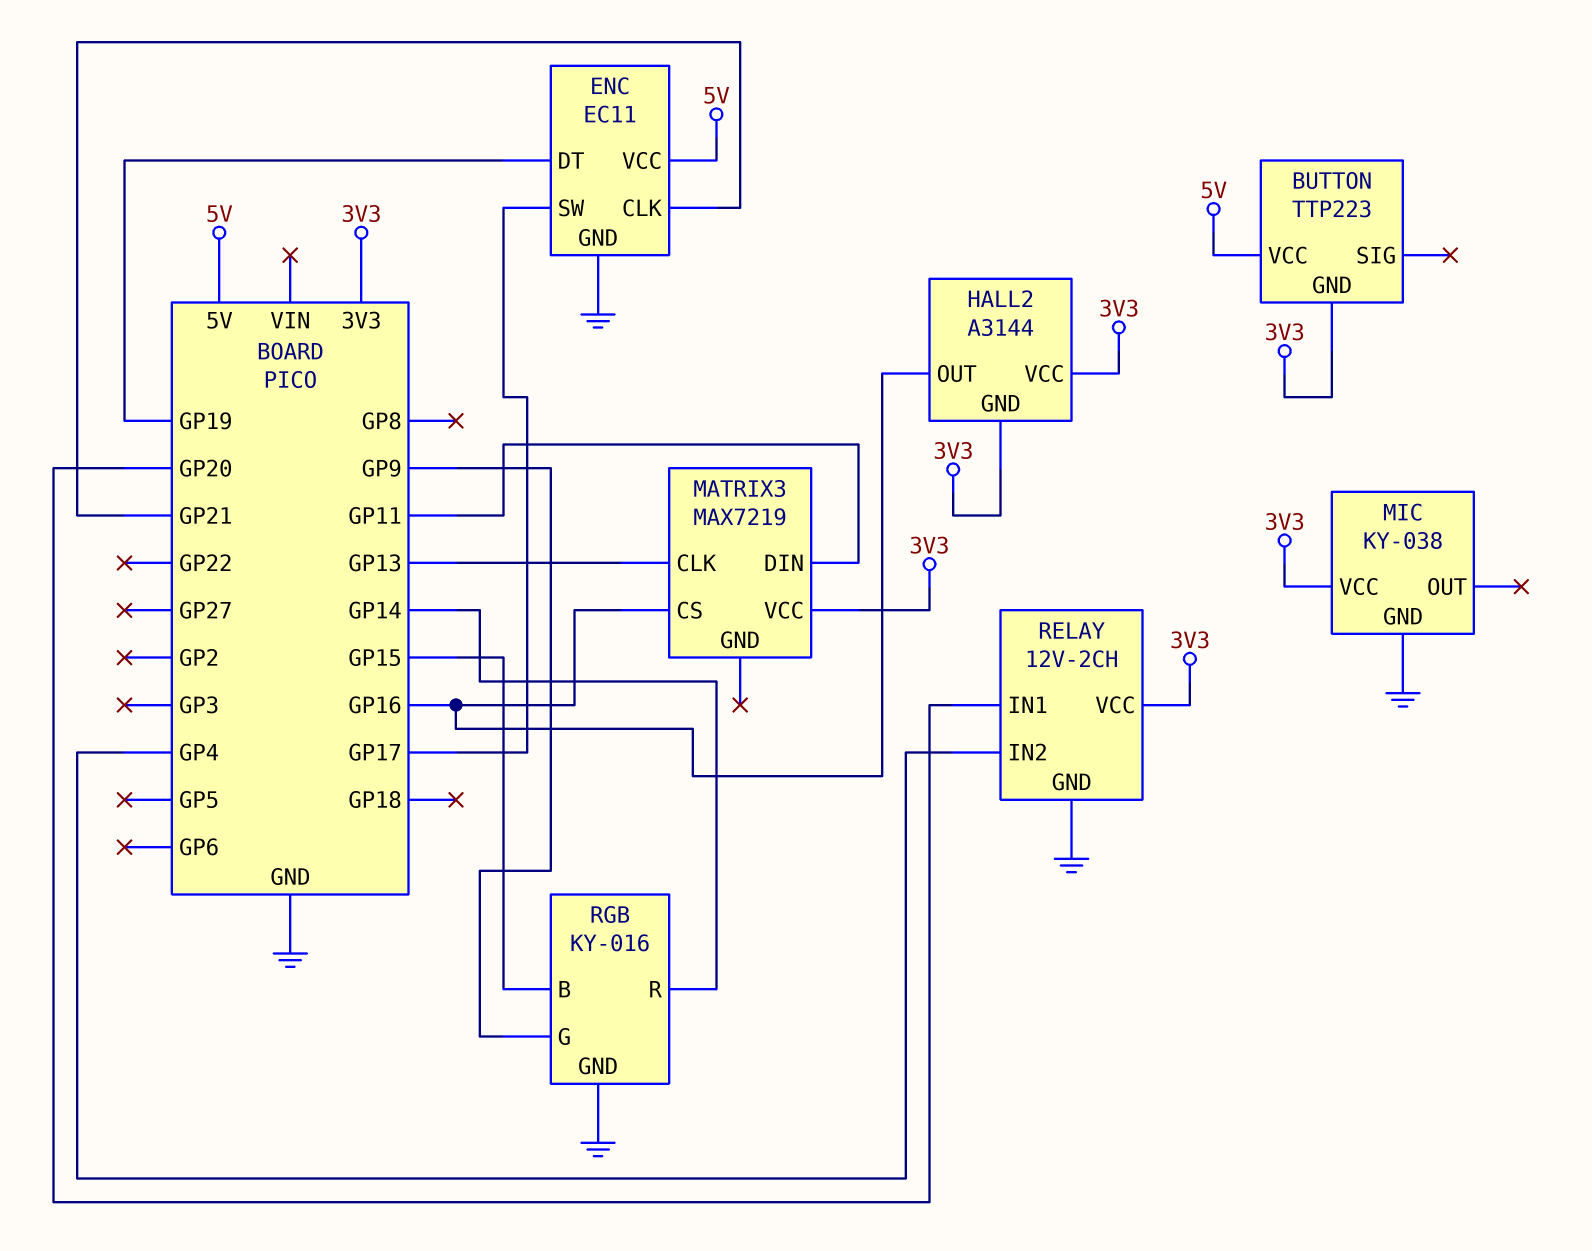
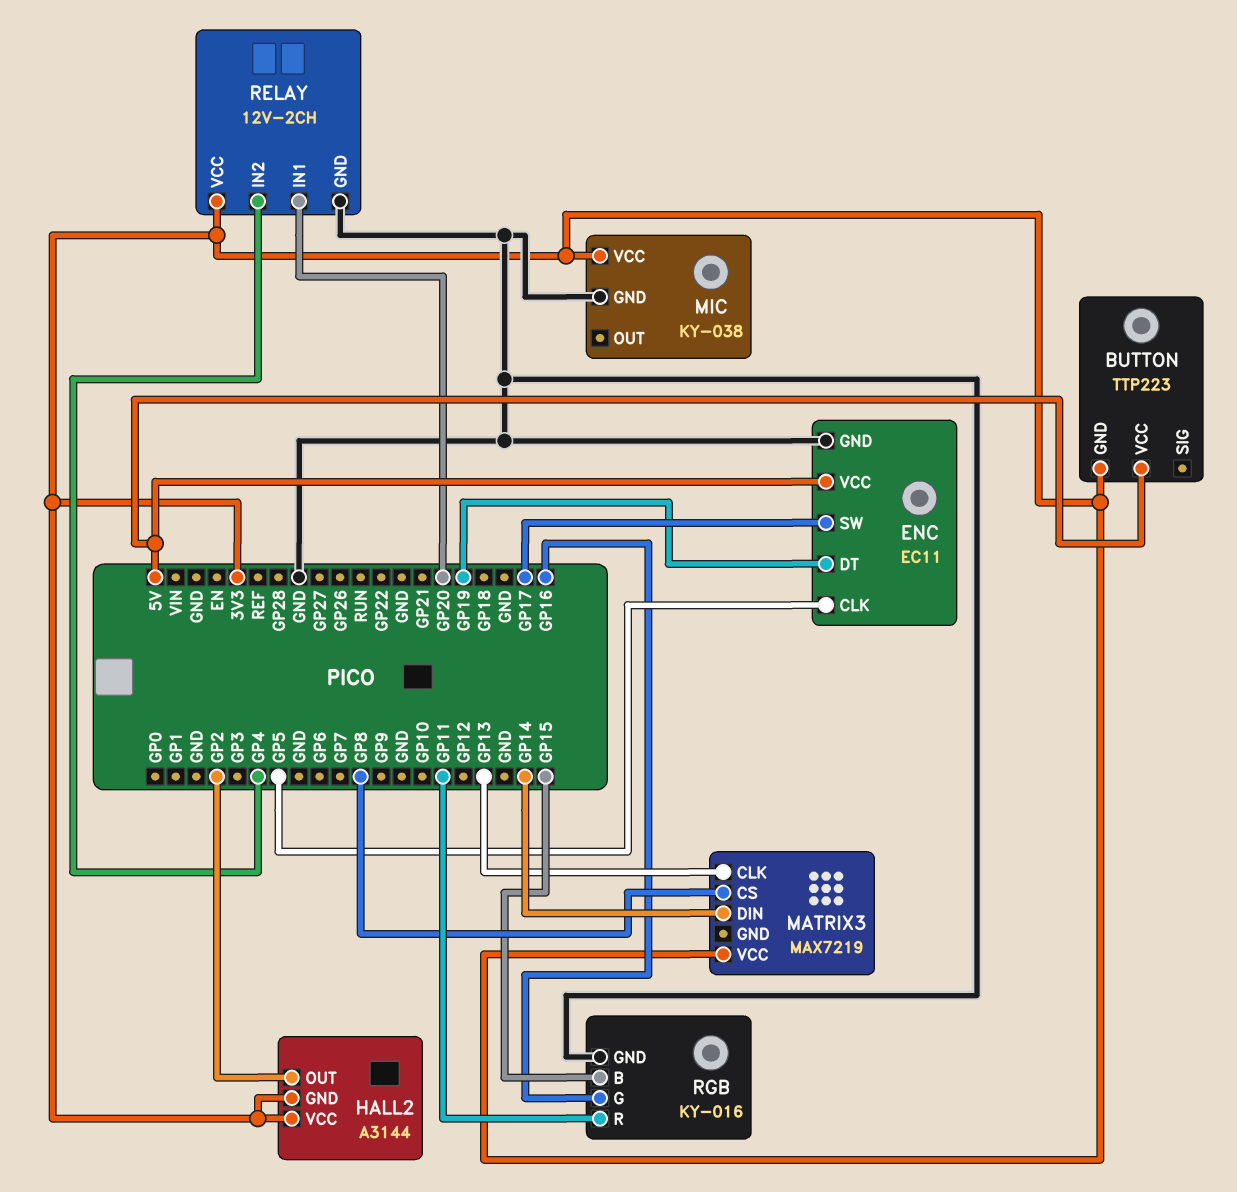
ENC pin CLK: GP21 -> GP5
HALL2 pin OUT: GP16 -> GP2
MATRIX3 pin CS: GP16 -> GP8
MATRIX3 pin DIN: GP11 -> GP14
RGB pin G: GP9 -> GP16
RGB pin R: GP14 -> GP11

